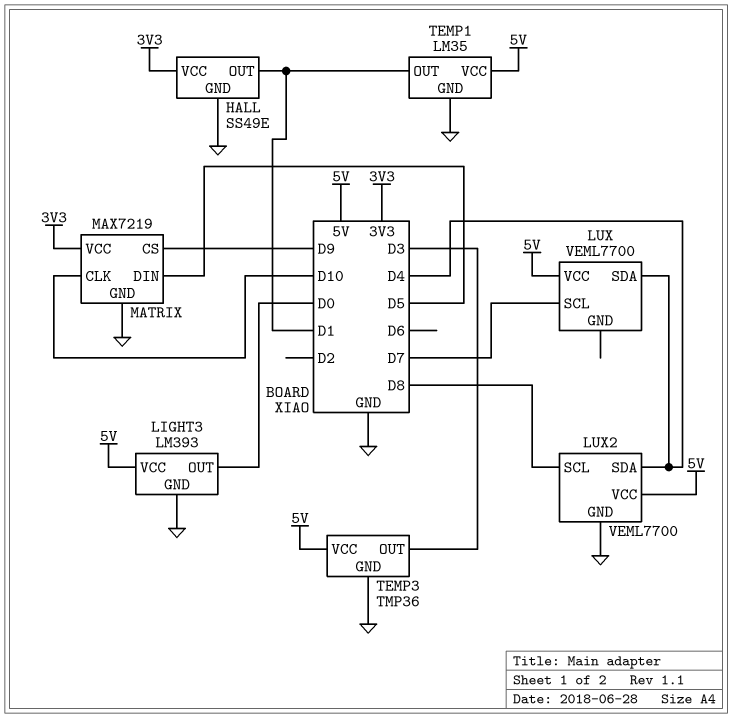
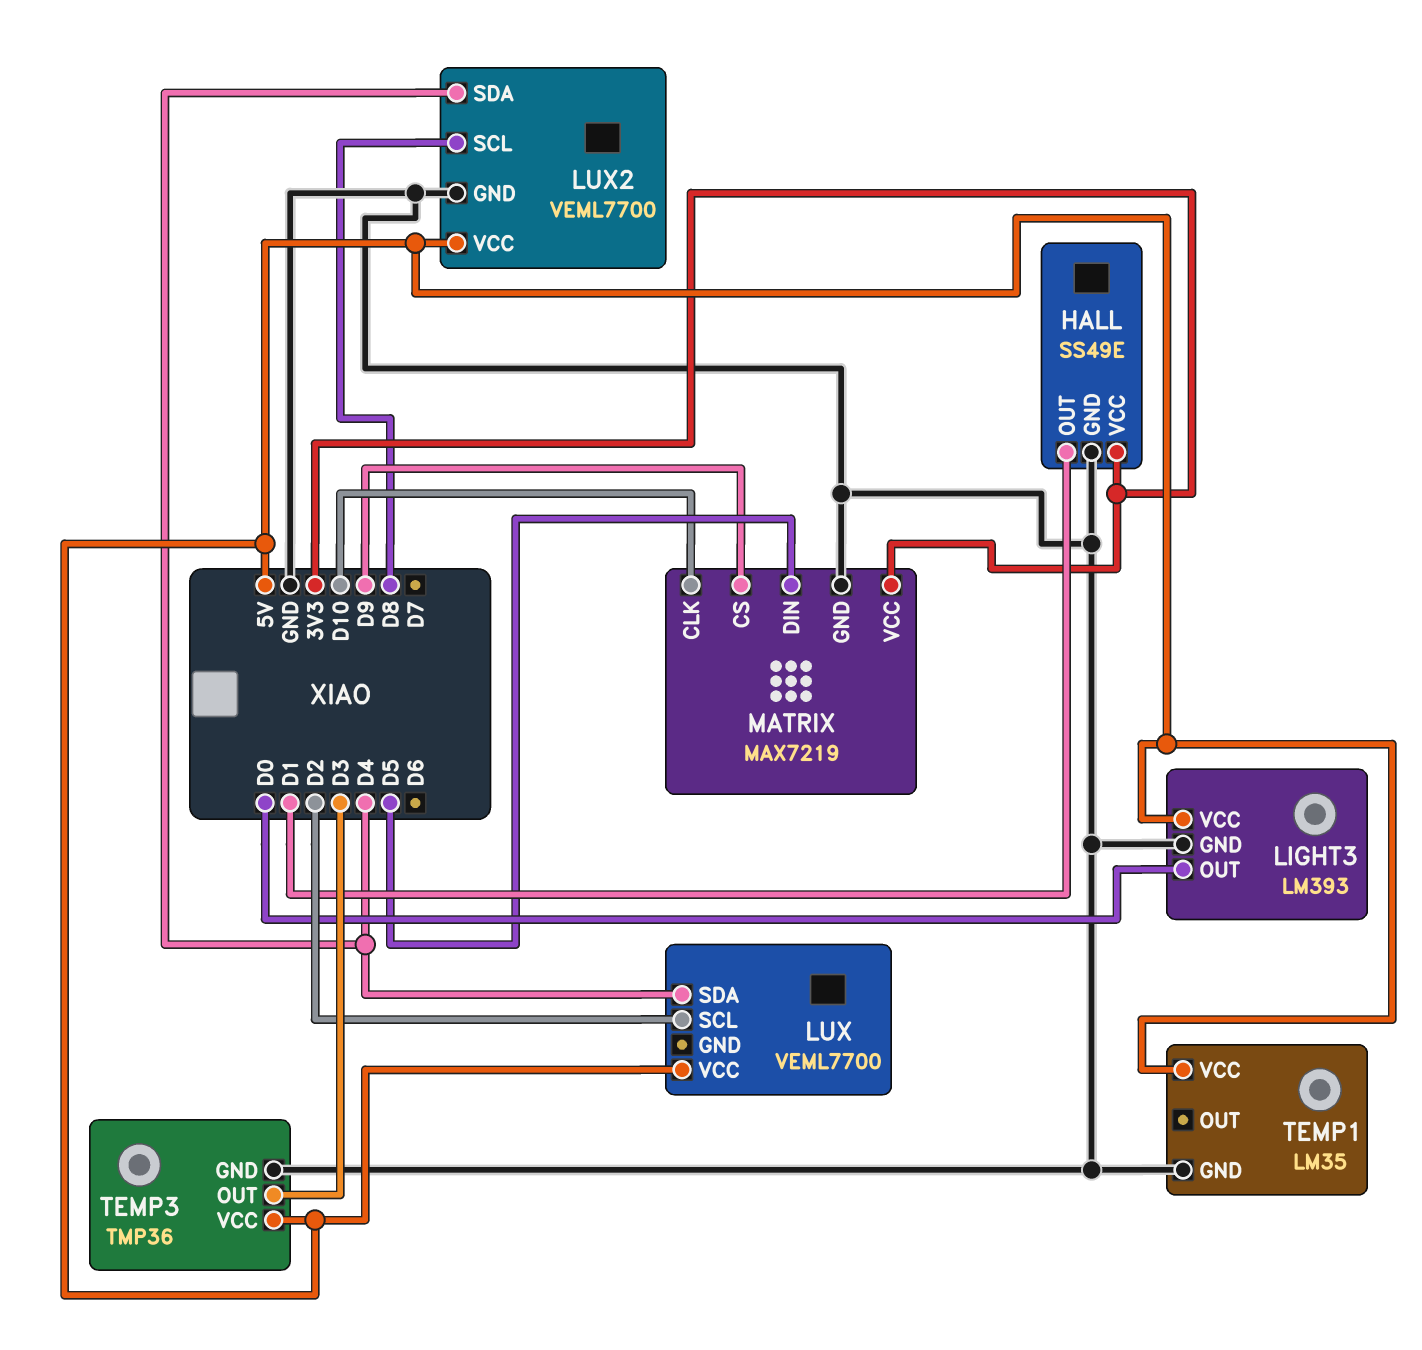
LUX pin SCL: D7 -> D2
TEMP1 pin OUT: D1 -> none

